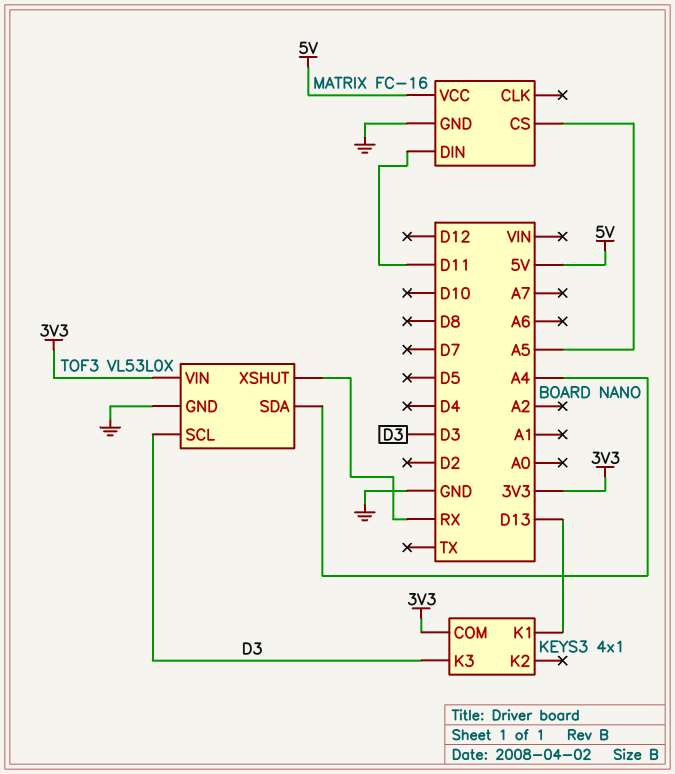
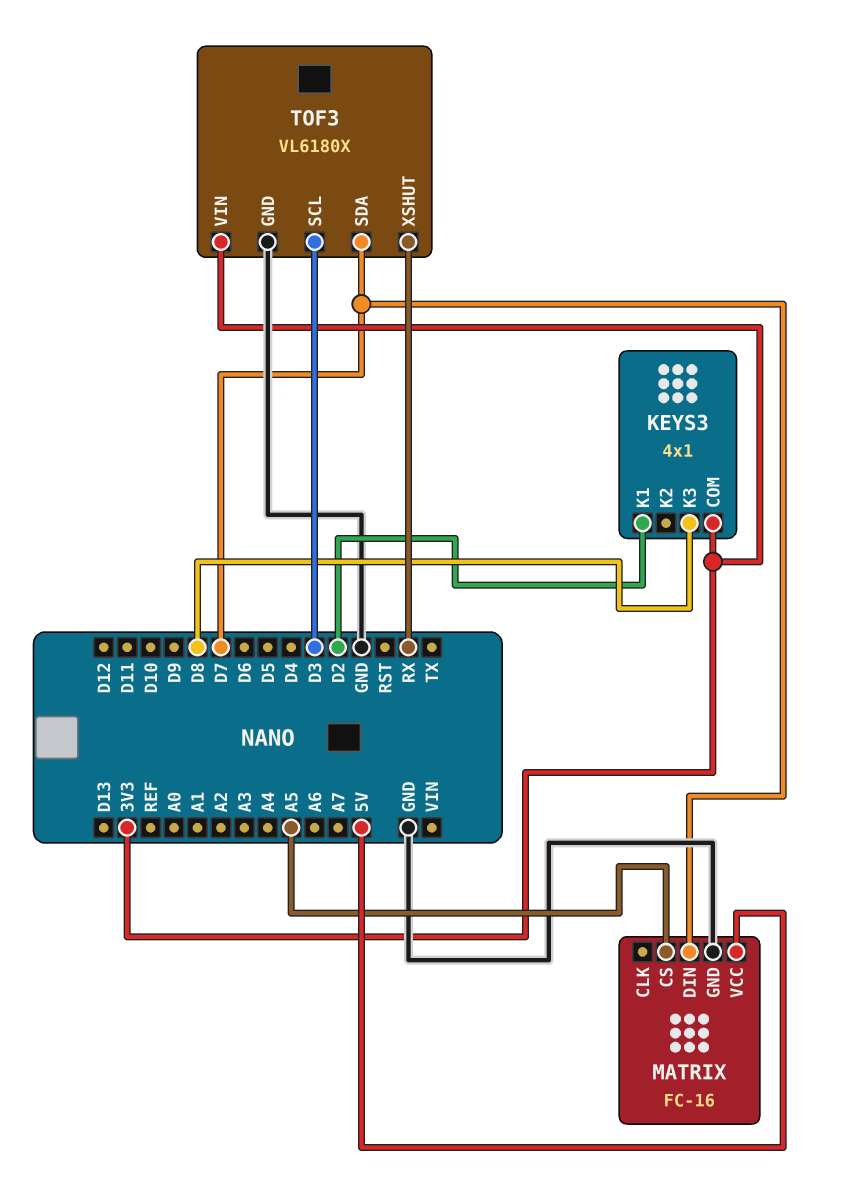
KEYS3 pin K1: D13 -> D2
KEYS3 pin K3: D3 -> D8
MATRIX pin DIN: D11 -> D7
TOF3: VL53L0X -> VL6180X
TOF3 pin SDA: A4 -> D7

